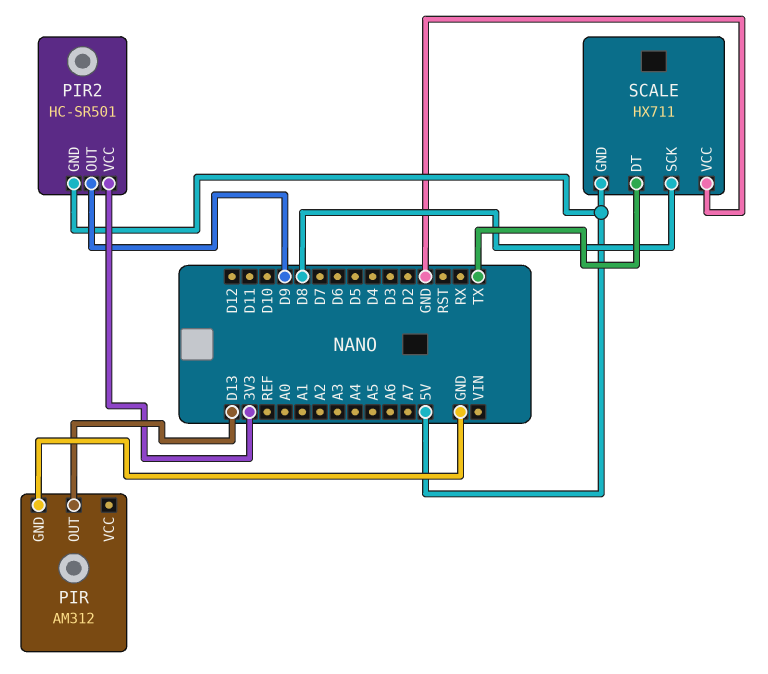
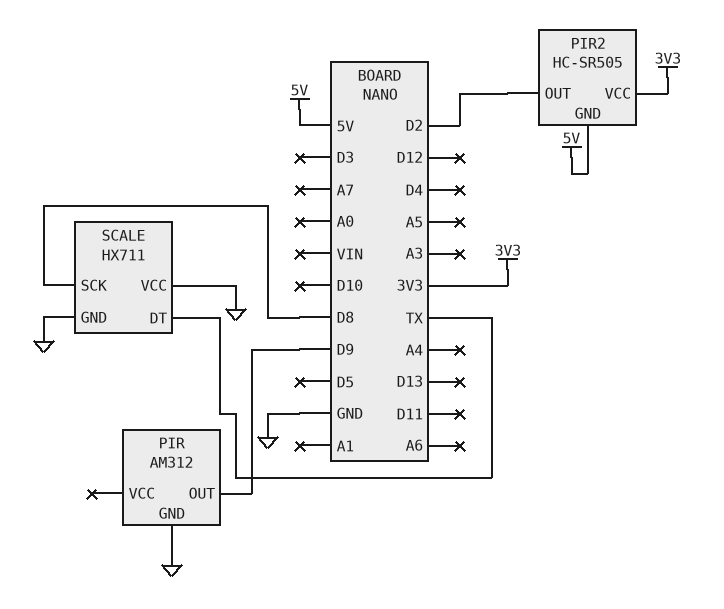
PIR pin OUT: D13 -> D9
PIR2: HC-SR501 -> HC-SR505
PIR2 pin OUT: D9 -> D2
SCALE pin GND: 5V -> GND

